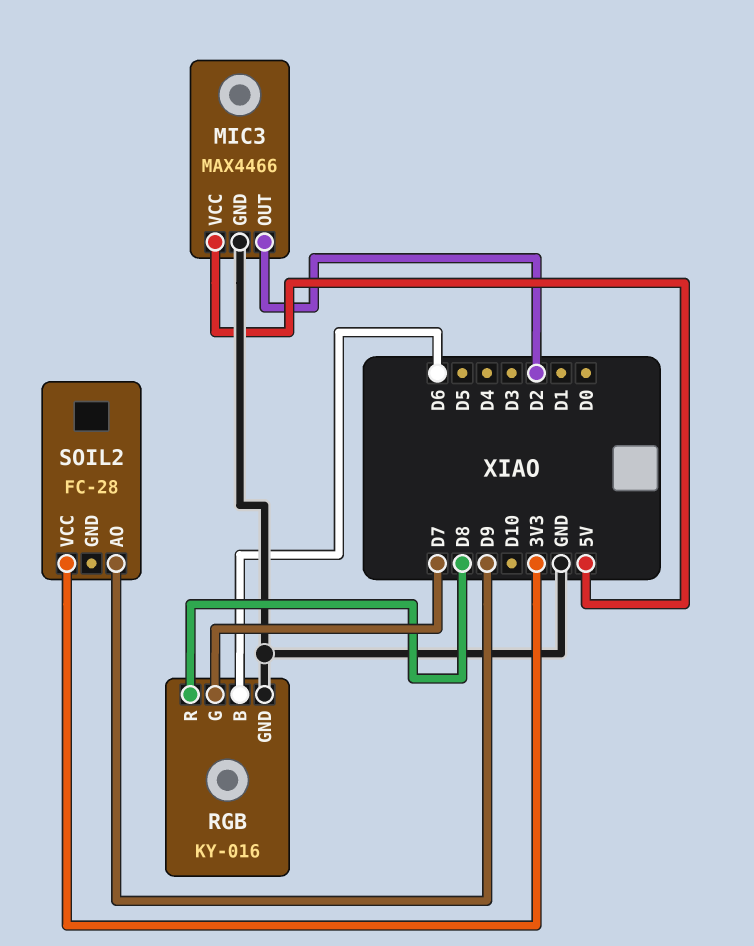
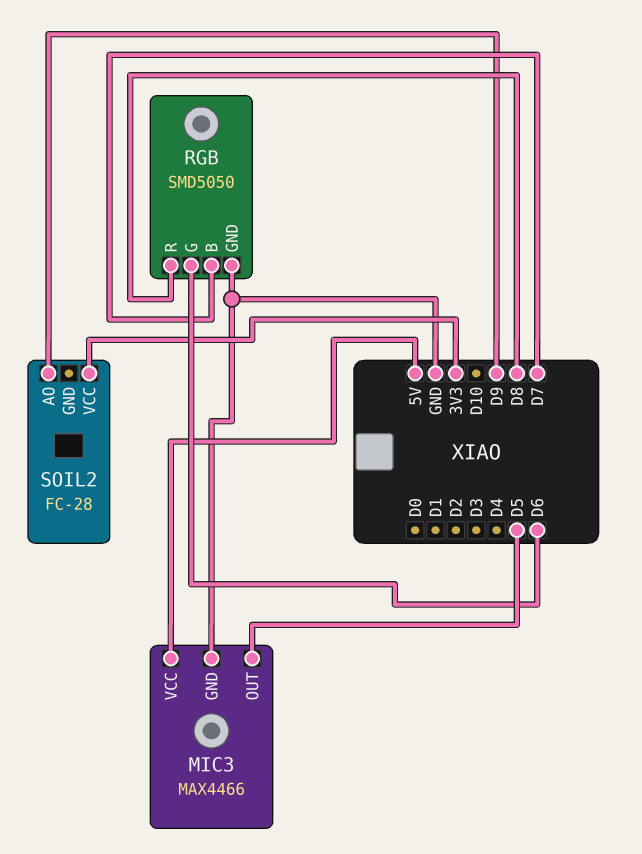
MIC3 pin OUT: D2 -> D5
RGB: KY-016 -> SMD5050
RGB pin B: D6 -> D7
RGB pin G: D7 -> D6

